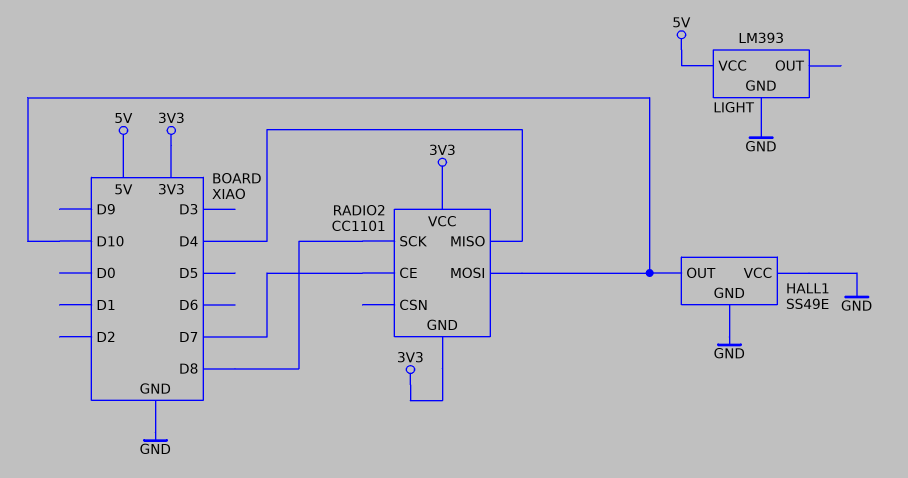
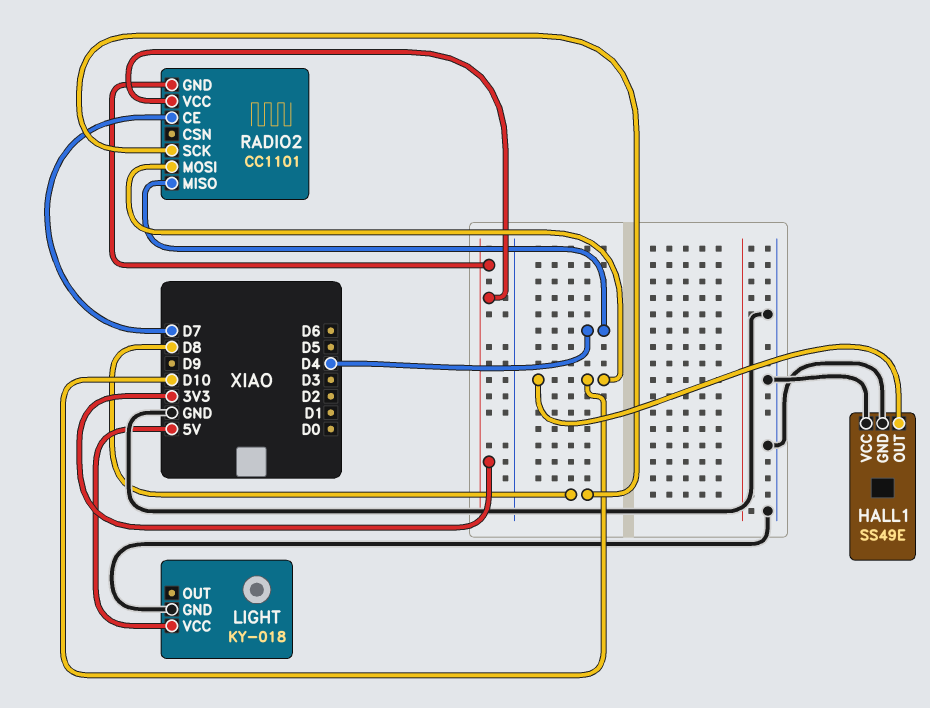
LIGHT: LM393 -> KY-018

